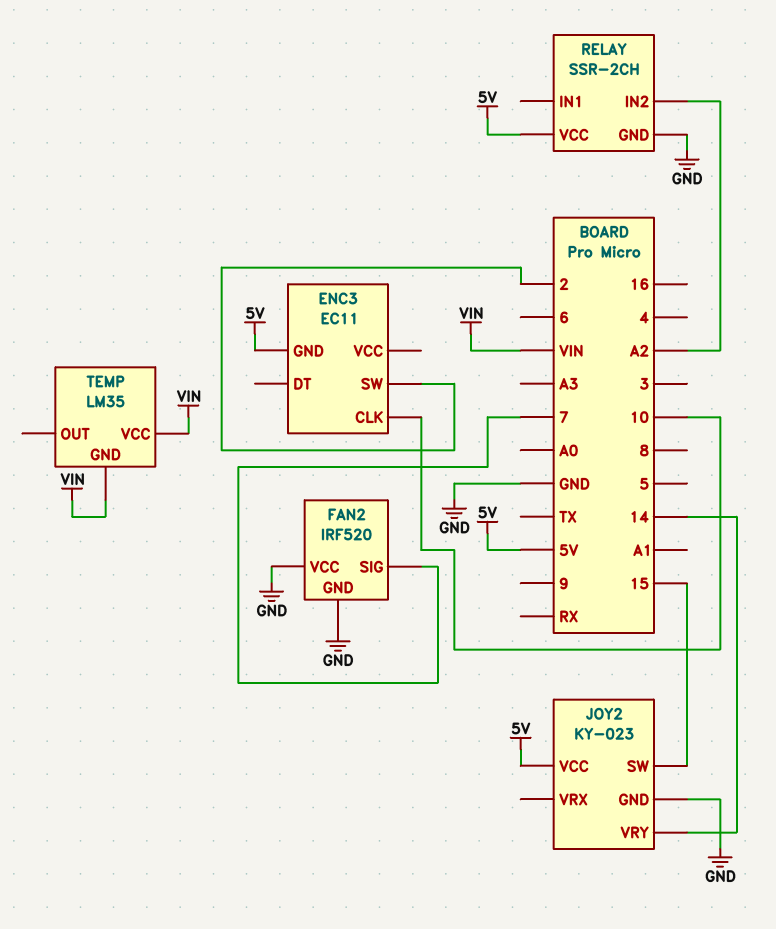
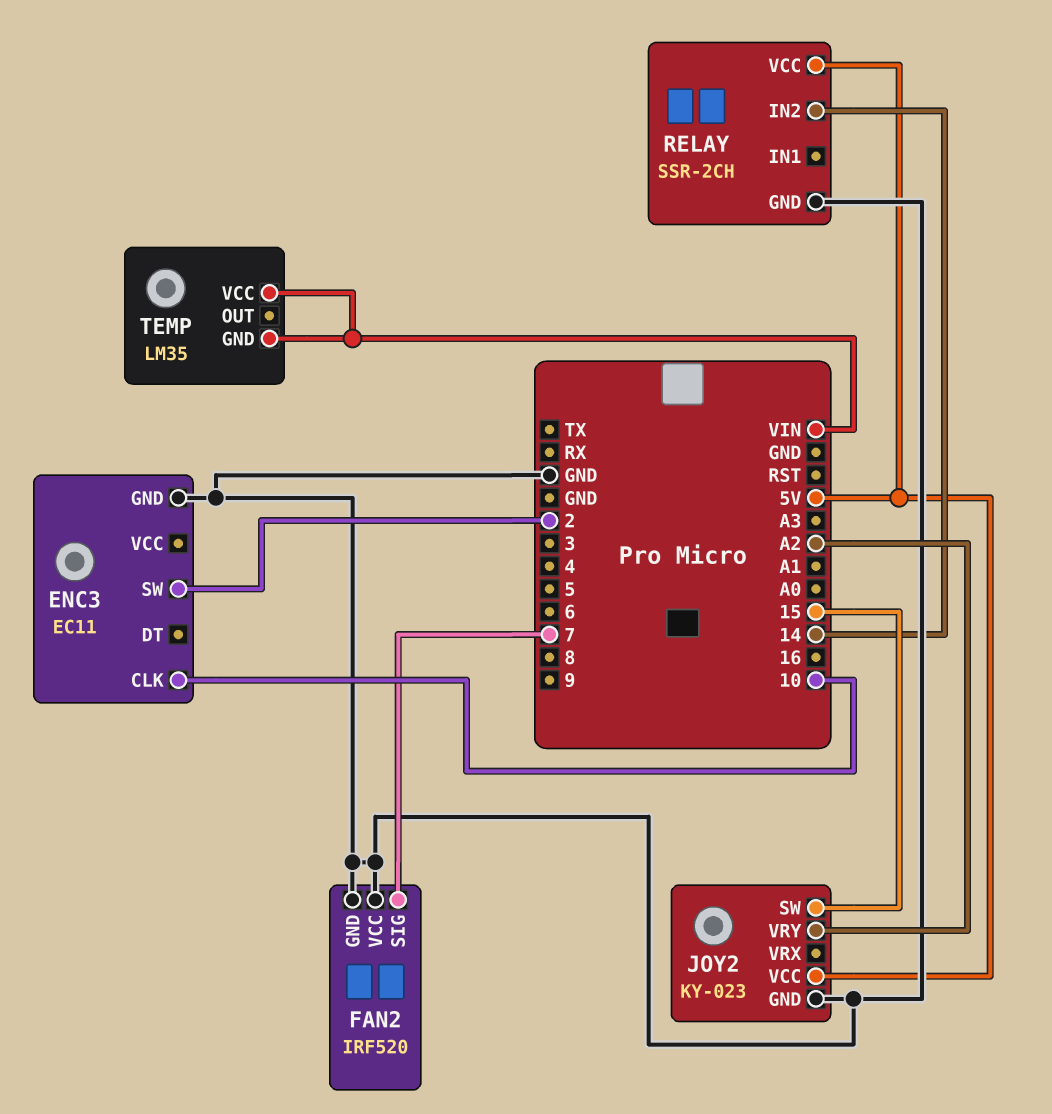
ENC3 pin GND: 5V -> GND
JOY2 pin VRY: 14 -> A2
RELAY pin IN2: A2 -> 14

